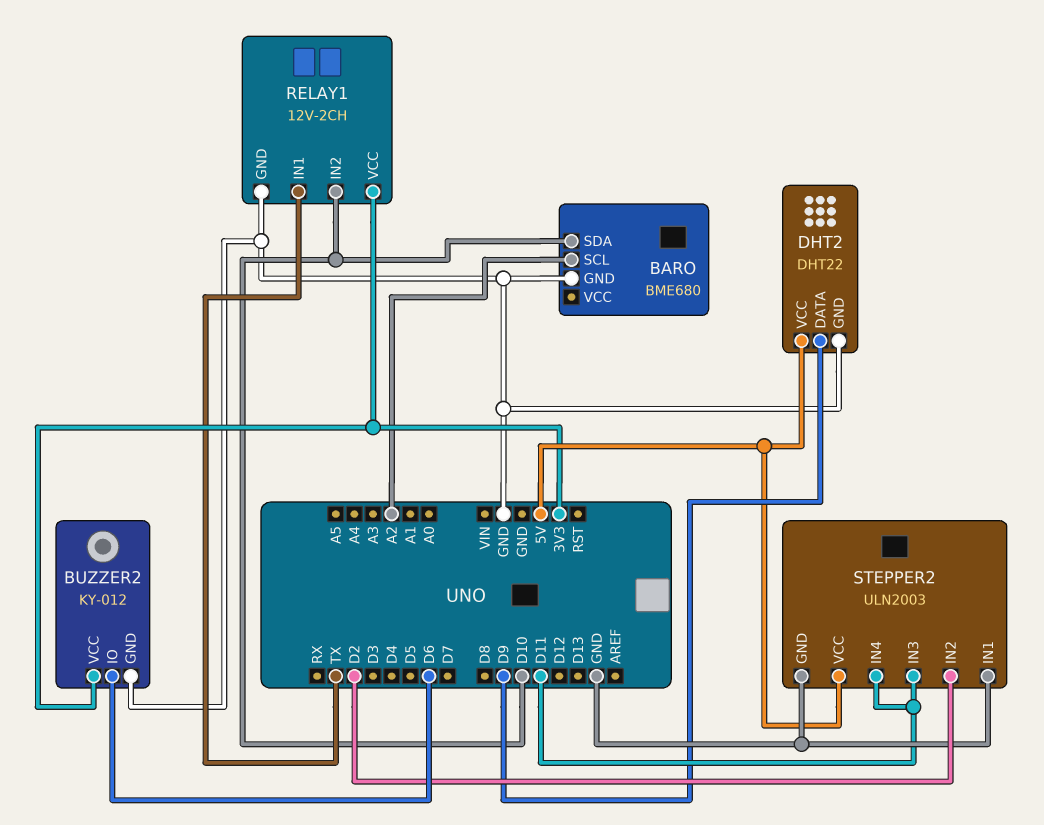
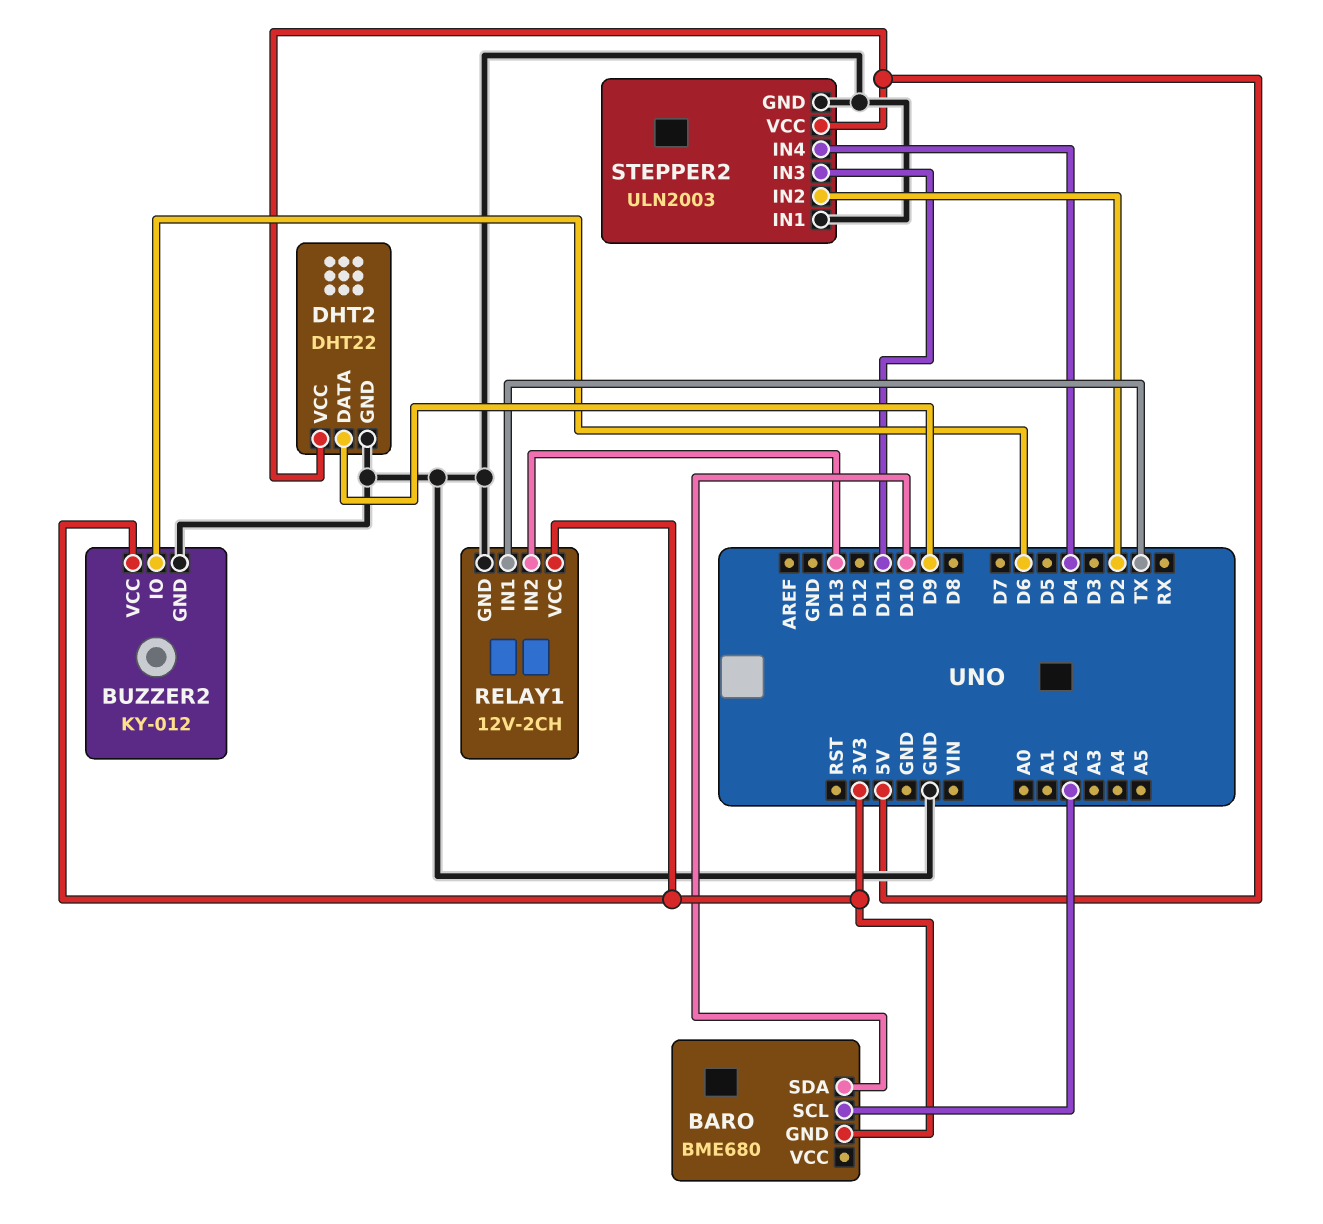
BARO pin GND: GND -> 3V3
RELAY1 pin IN2: D10 -> D13
STEPPER2 pin IN4: D11 -> D4

